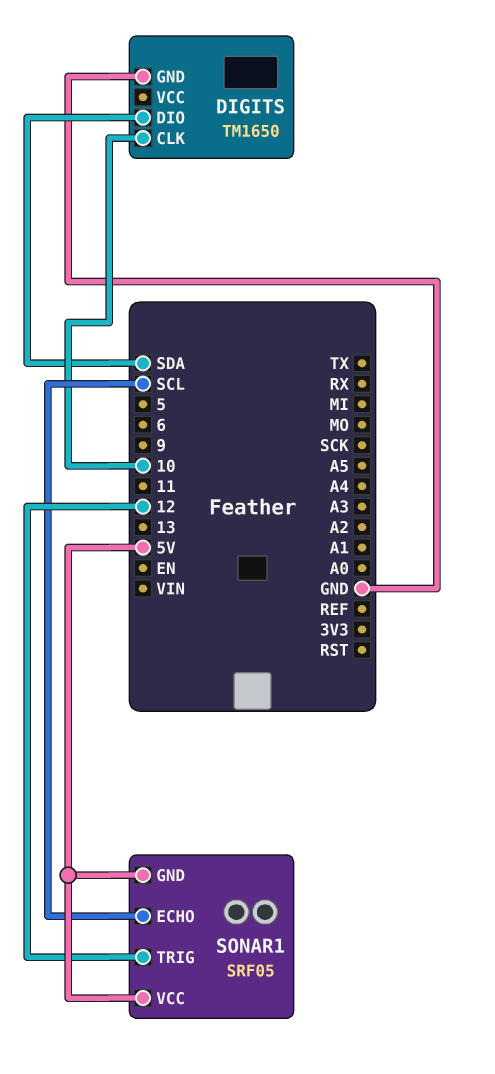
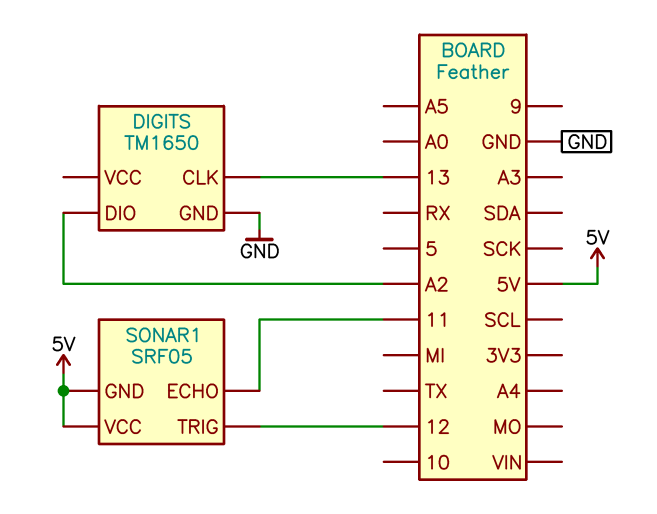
DIGITS pin CLK: 10 -> 13
DIGITS pin DIO: SDA -> A2
SONAR1 pin ECHO: SCL -> 11

